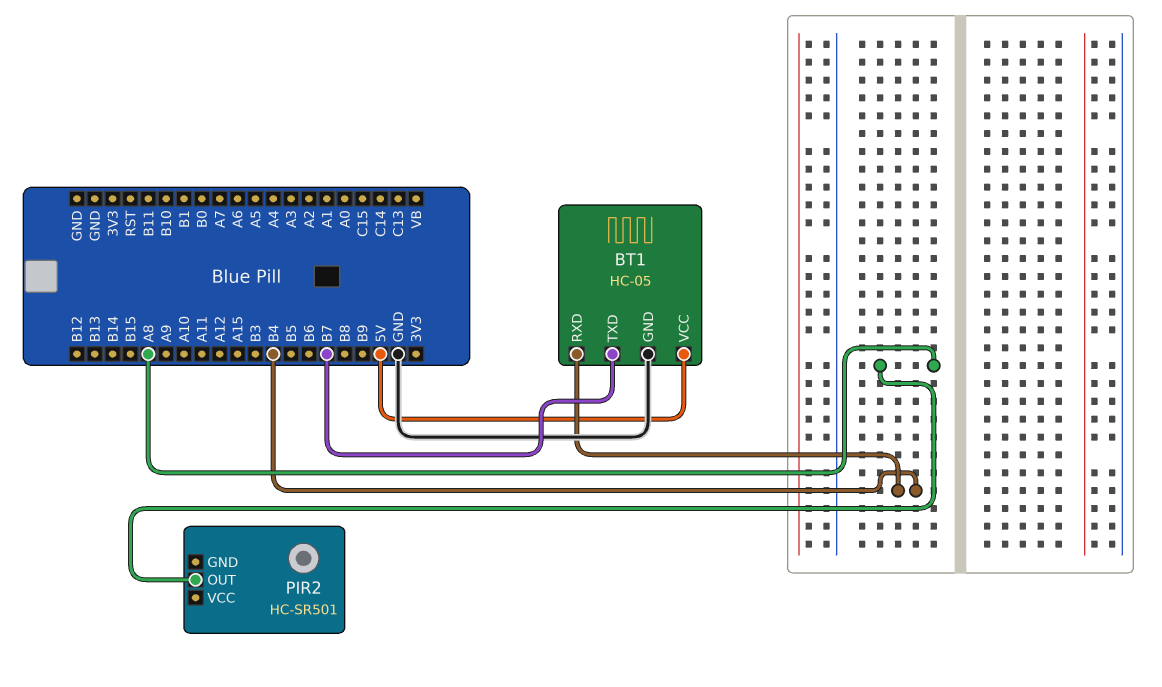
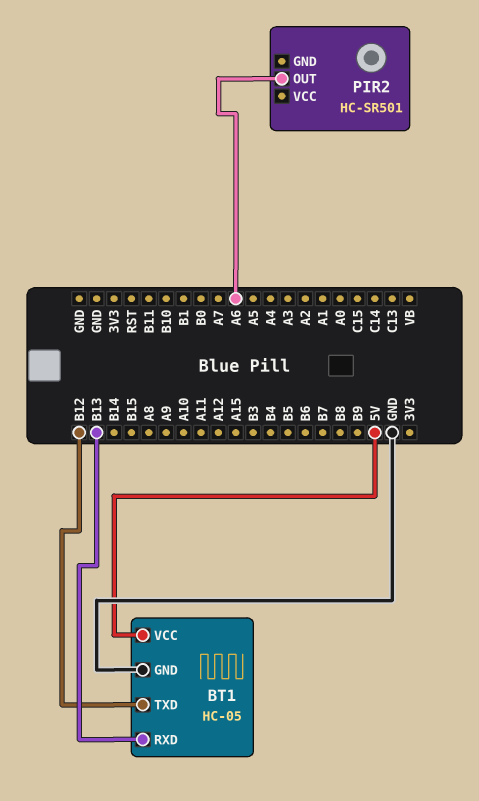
BT1 pin RXD: B4 -> B13
BT1 pin TXD: B7 -> B12
PIR2 pin OUT: A8 -> A6

